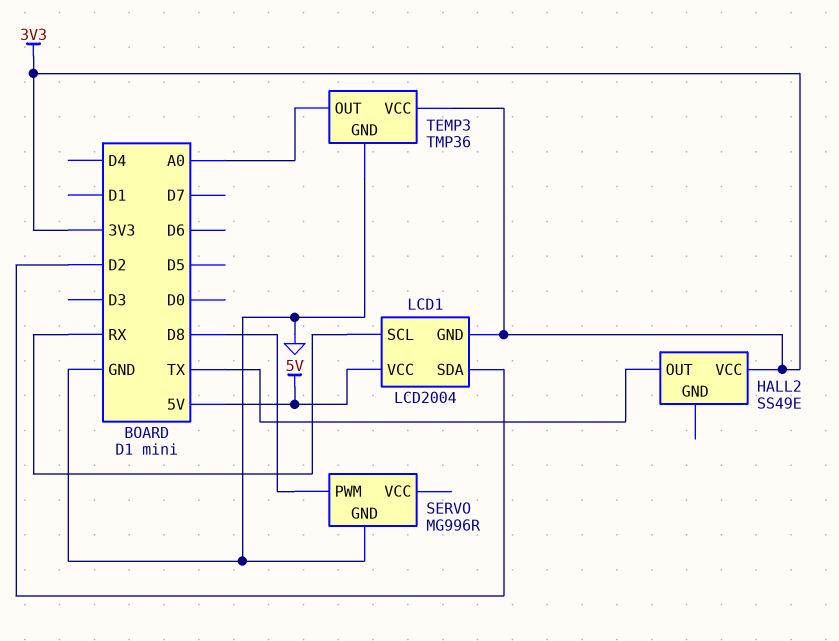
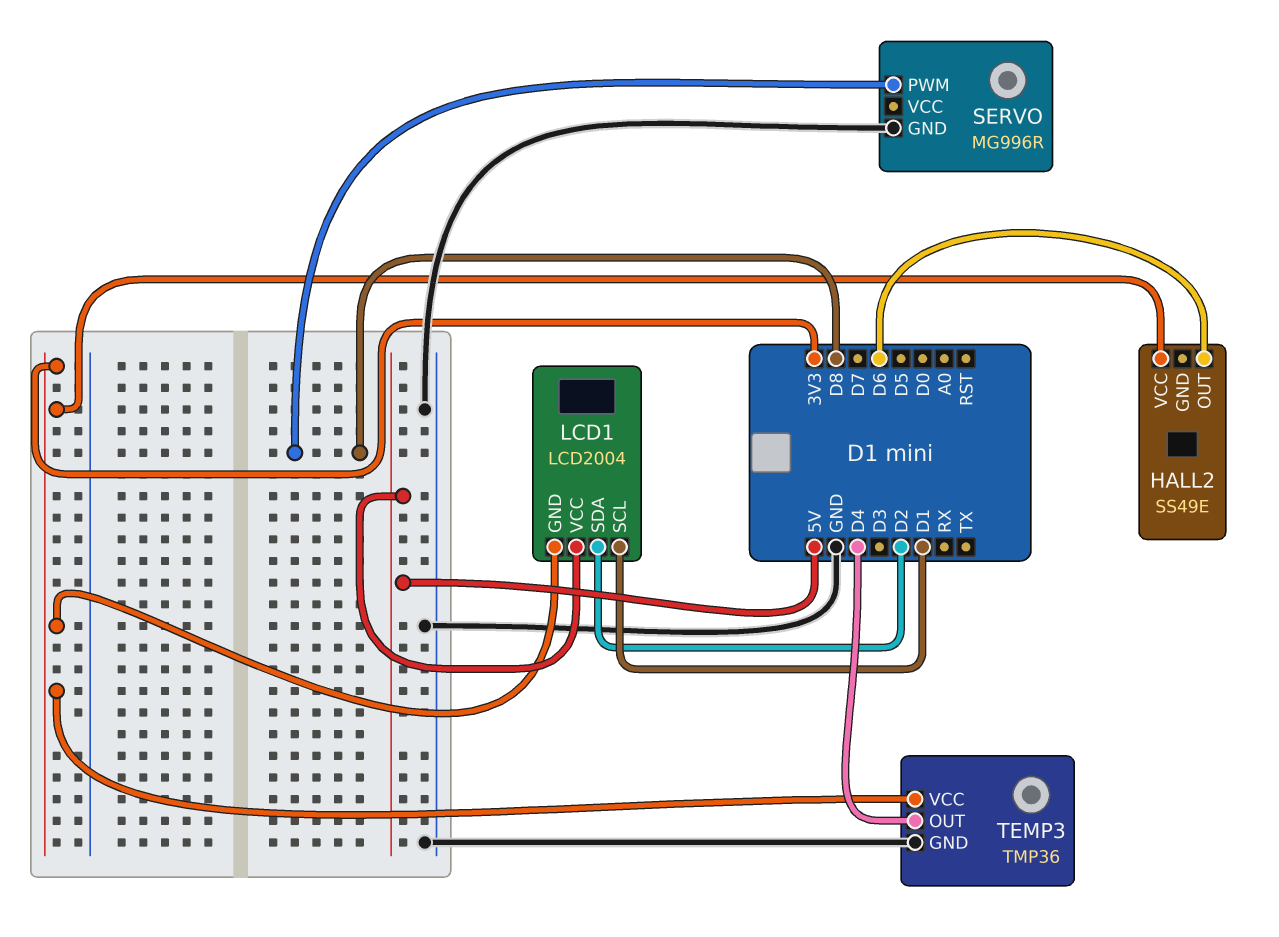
HALL2 pin OUT: TX -> D6
LCD1 pin SCL: RX -> D1
TEMP3 pin OUT: A0 -> D4

